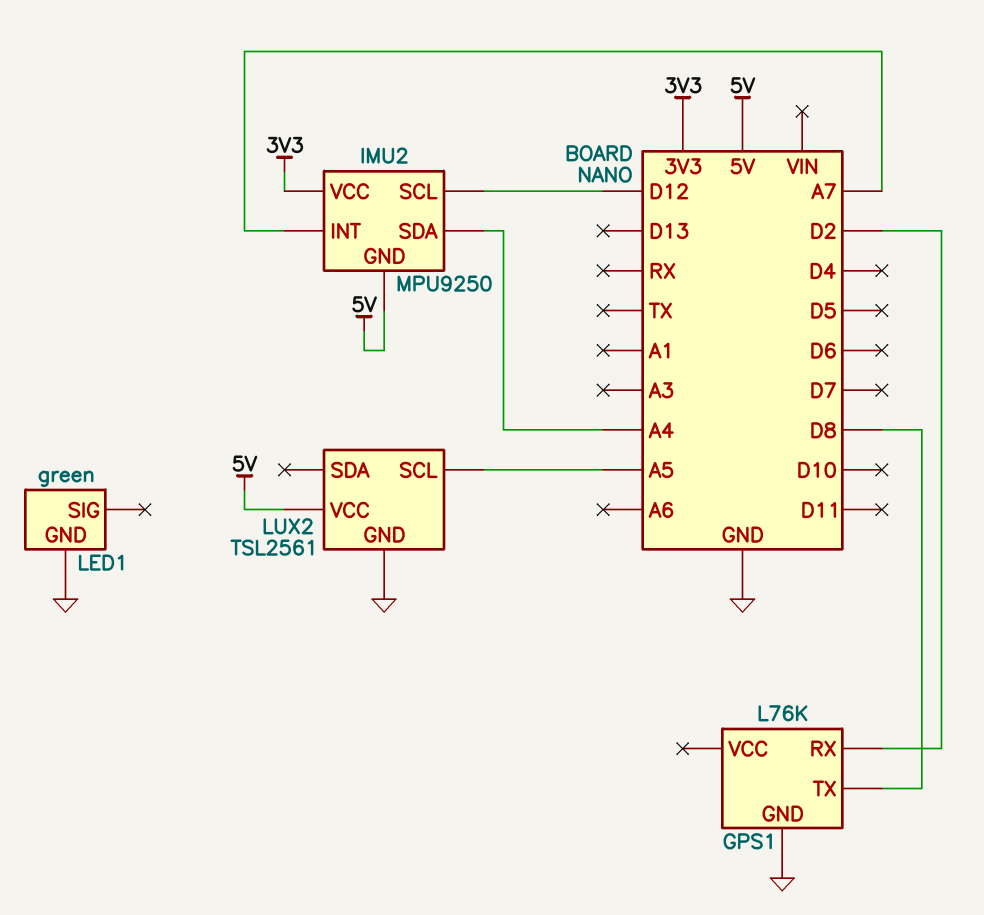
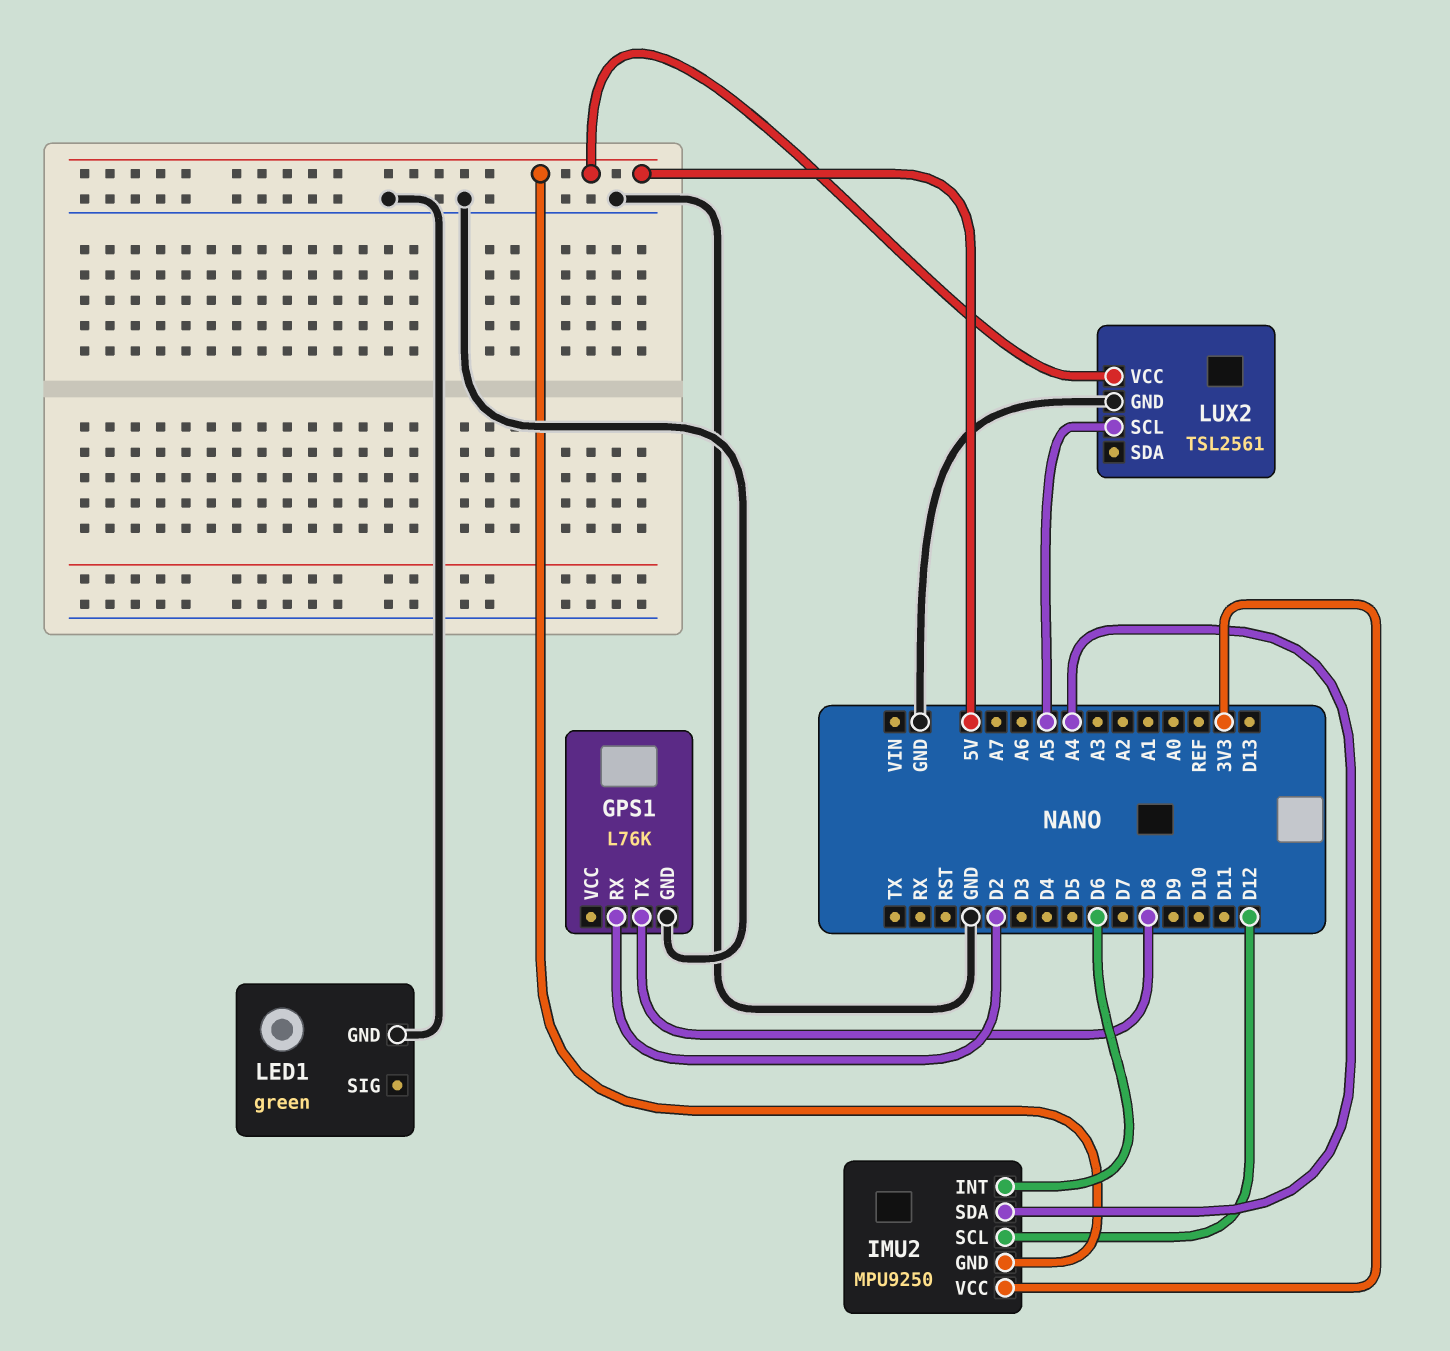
IMU2 pin INT: A7 -> D6

